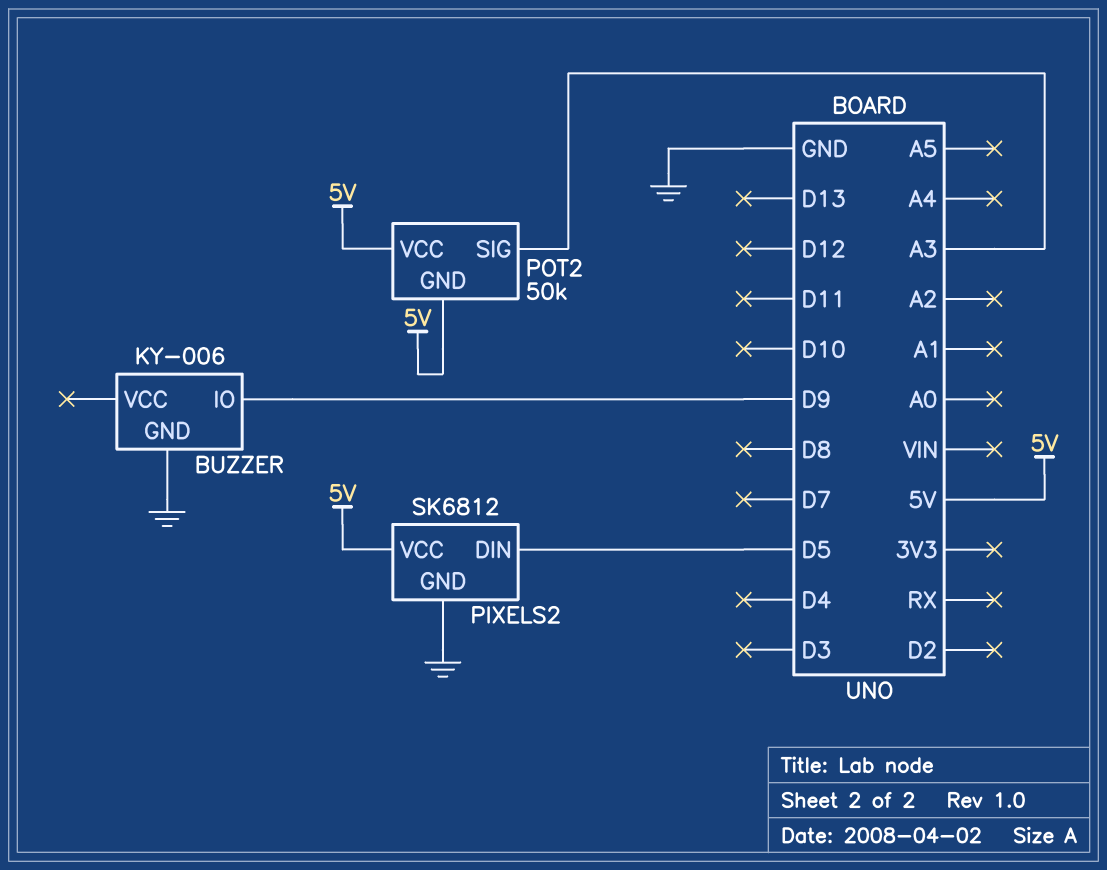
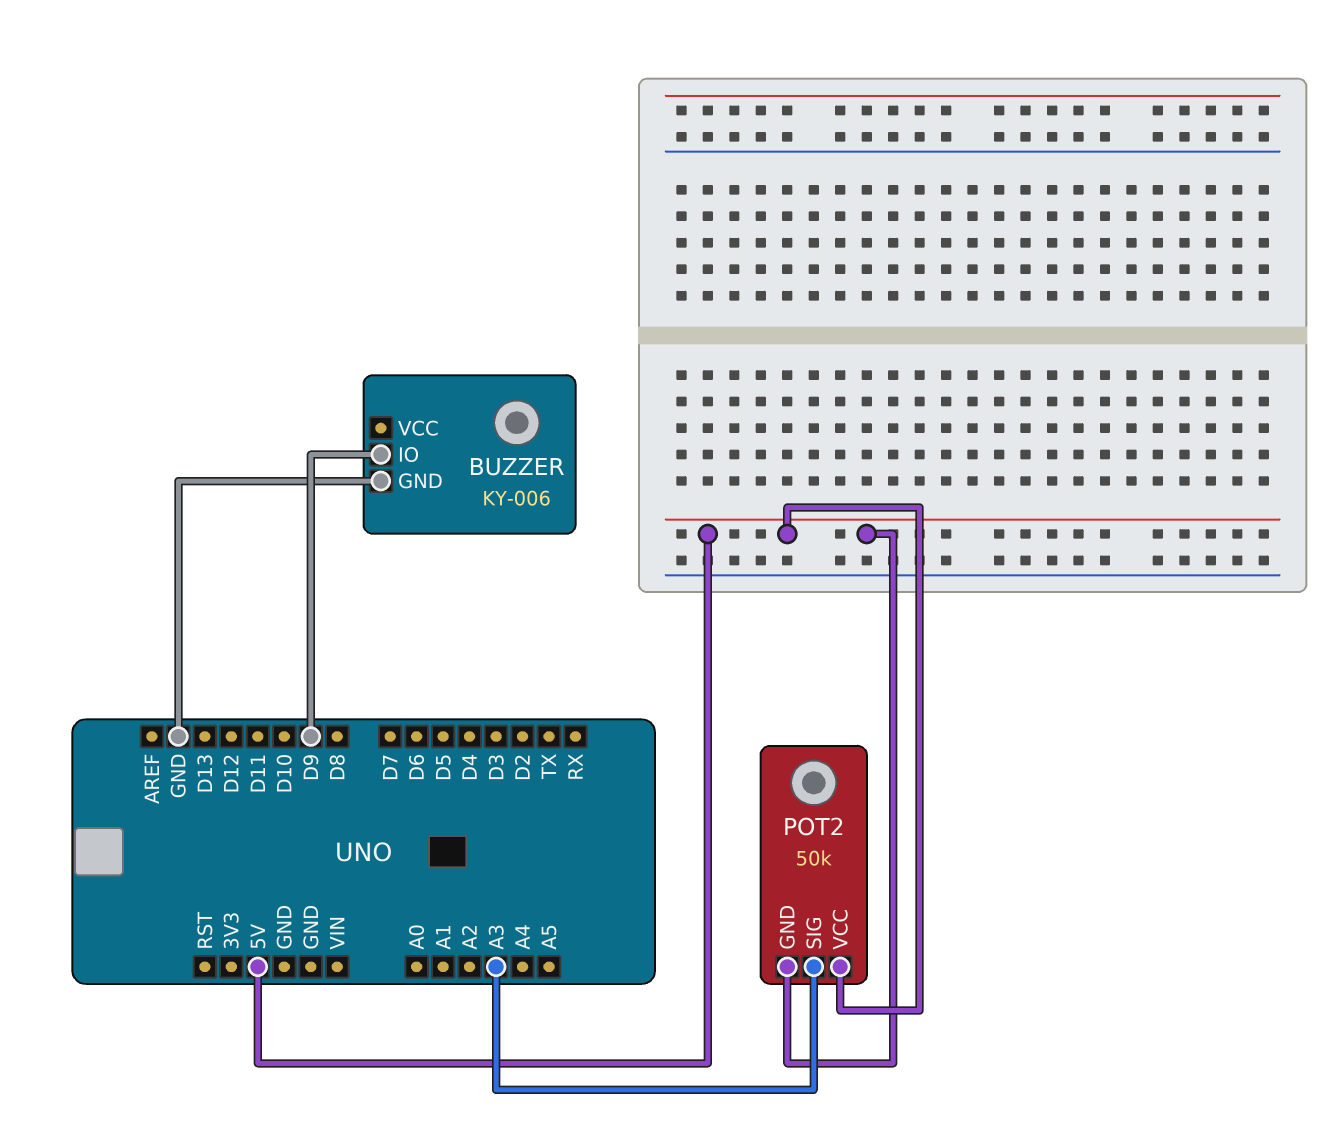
PIXELS2: SK6812 -> none
PIXELS2 pin DIN: D5 -> none
PIXELS2 pin GND: GND -> none
PIXELS2 pin VCC: 5V -> none

